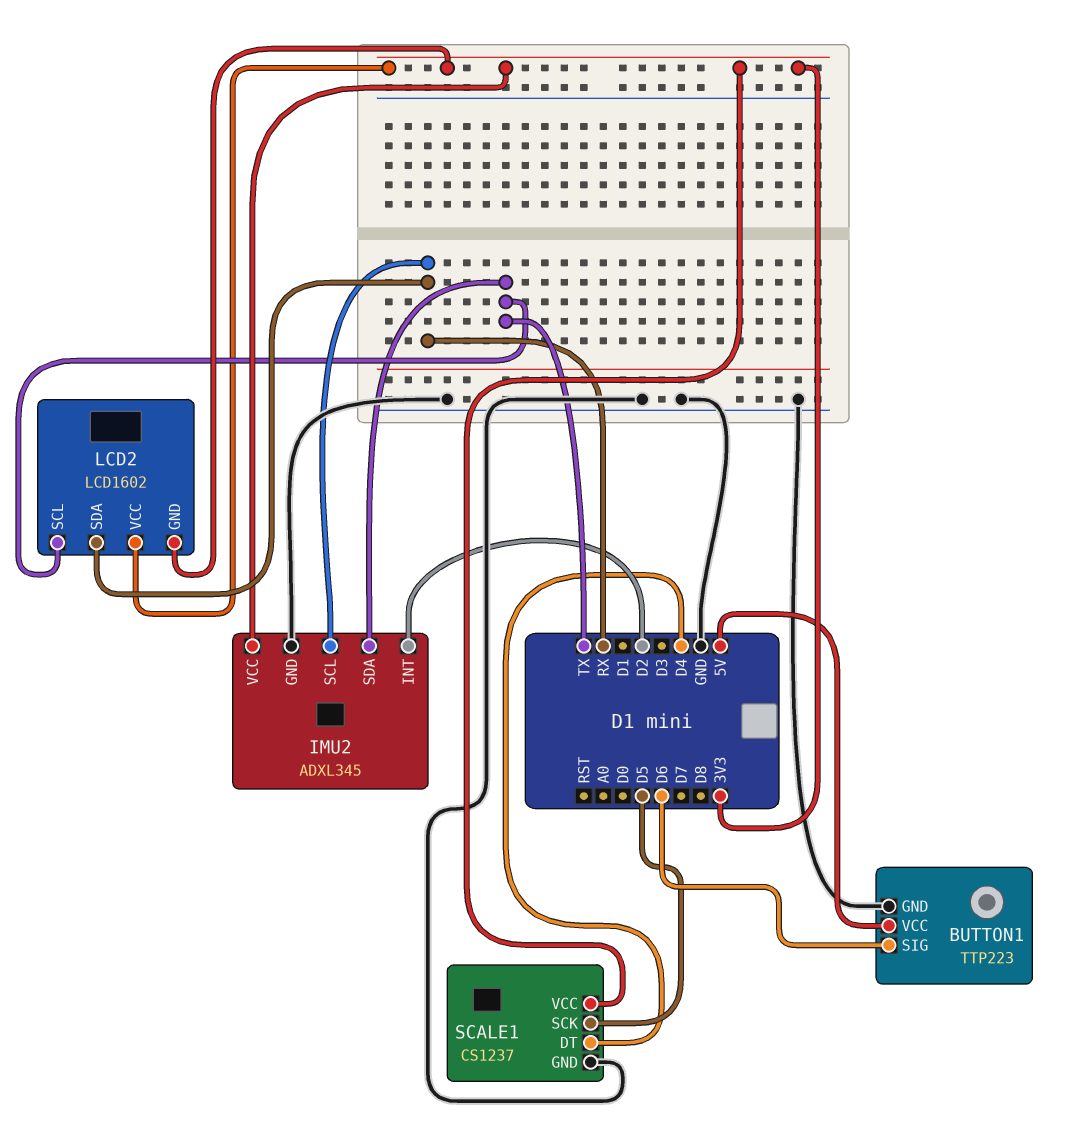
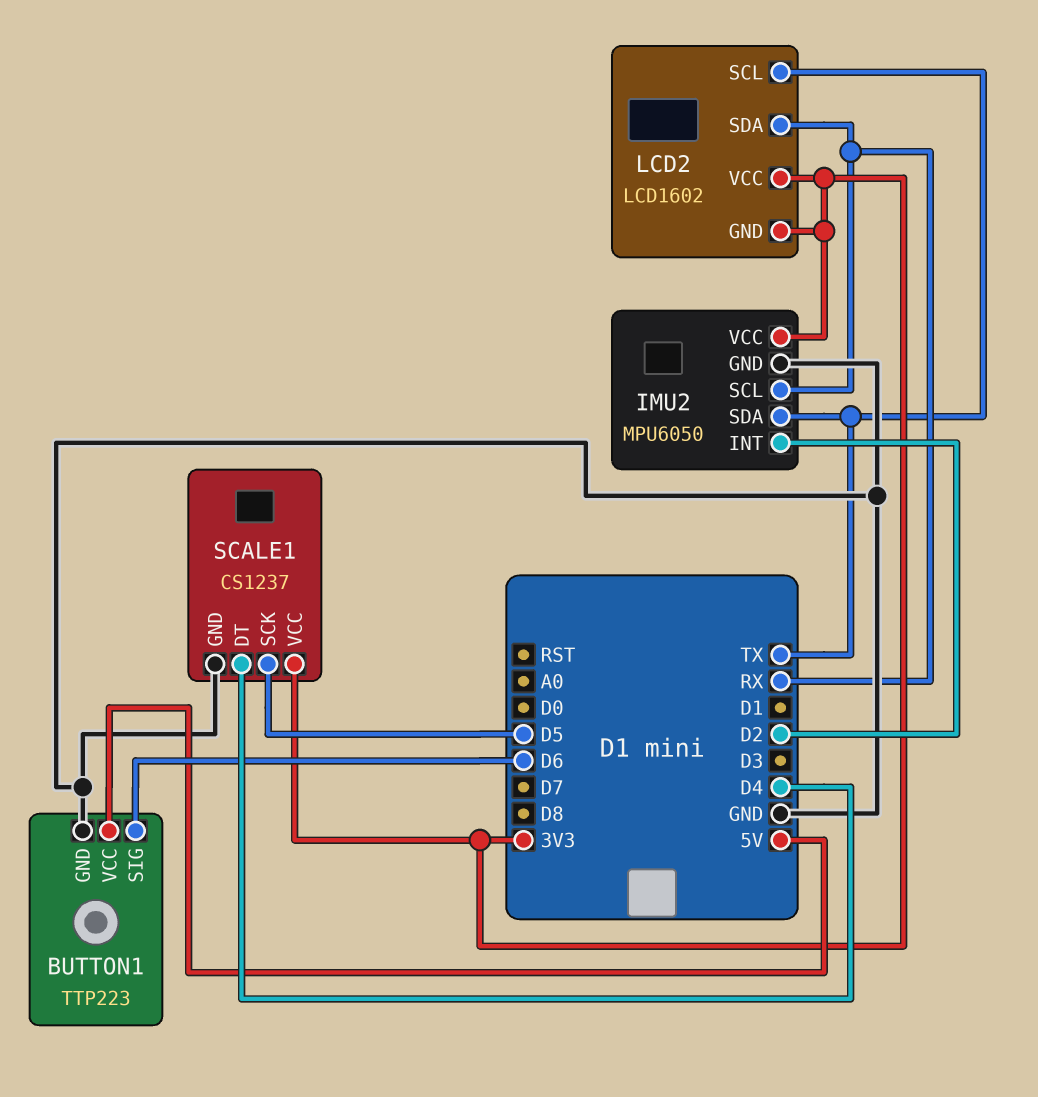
IMU2: ADXL345 -> MPU6050

